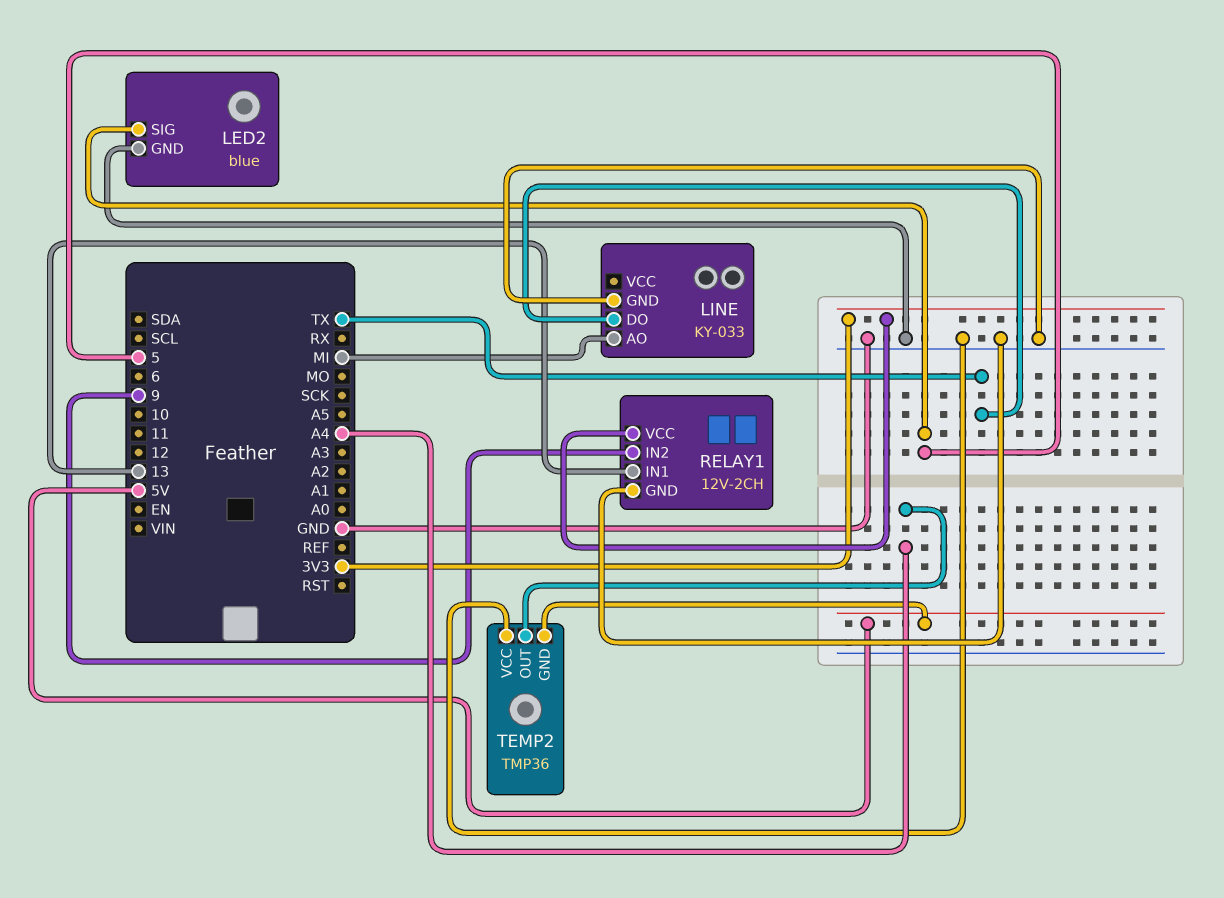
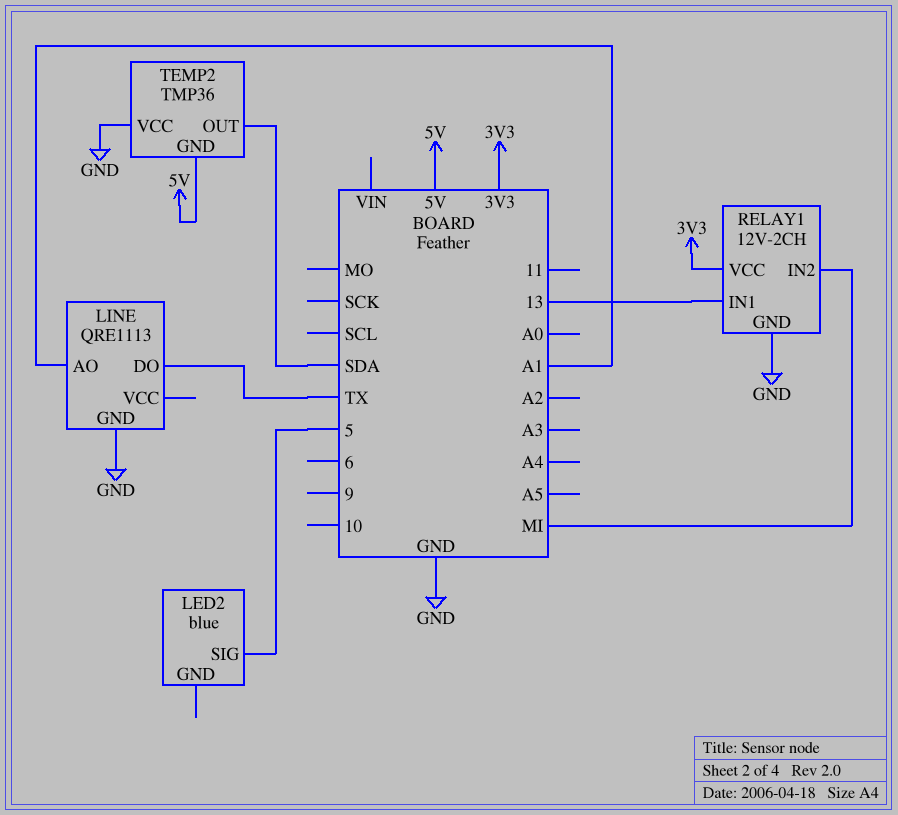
LED2 pin GND: GND -> none
LINE: KY-033 -> QRE1113
LINE pin AO: MI -> A1
RELAY1 pin IN2: 9 -> MI
TEMP2 pin OUT: A4 -> SDA

